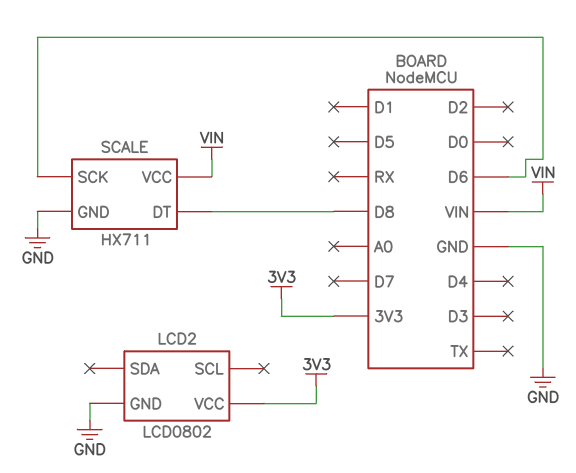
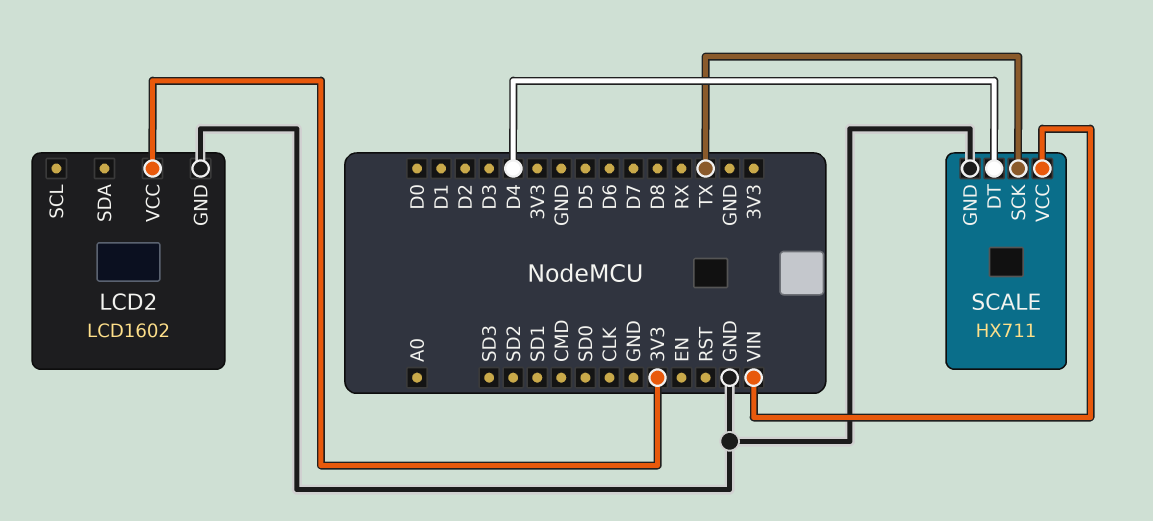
LCD2: LCD0802 -> LCD1602
SCALE pin DT: D8 -> D4
SCALE pin SCK: D6 -> TX

